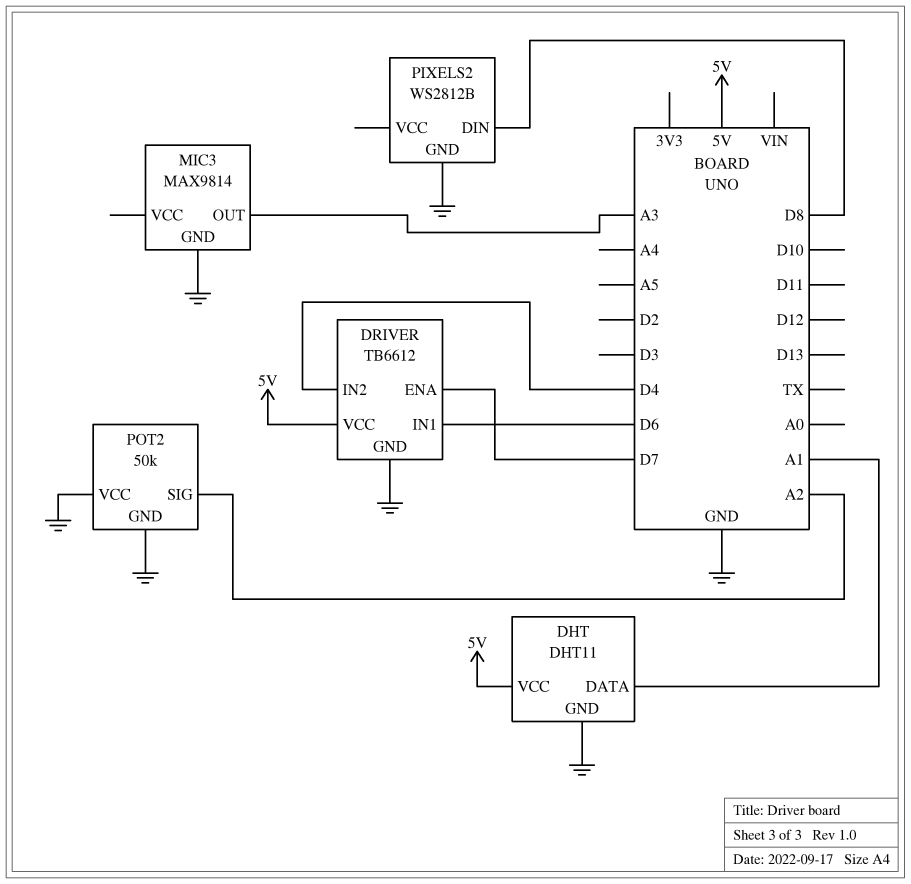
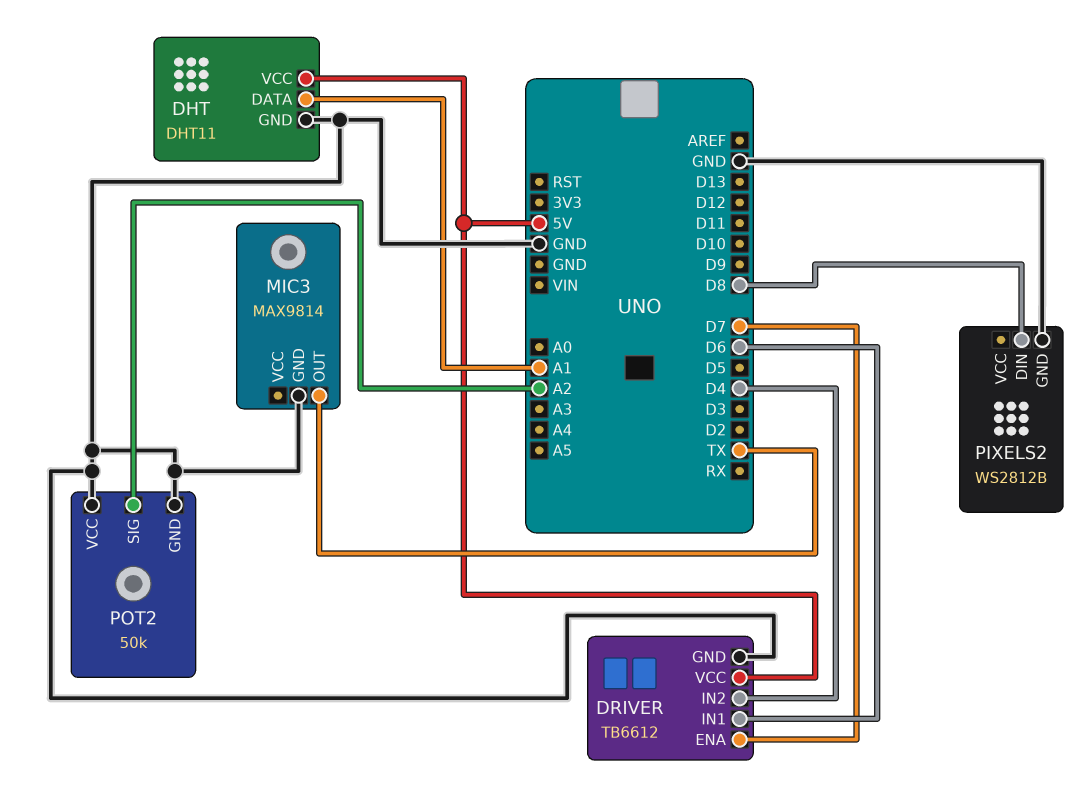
MIC3 pin OUT: A3 -> TX

